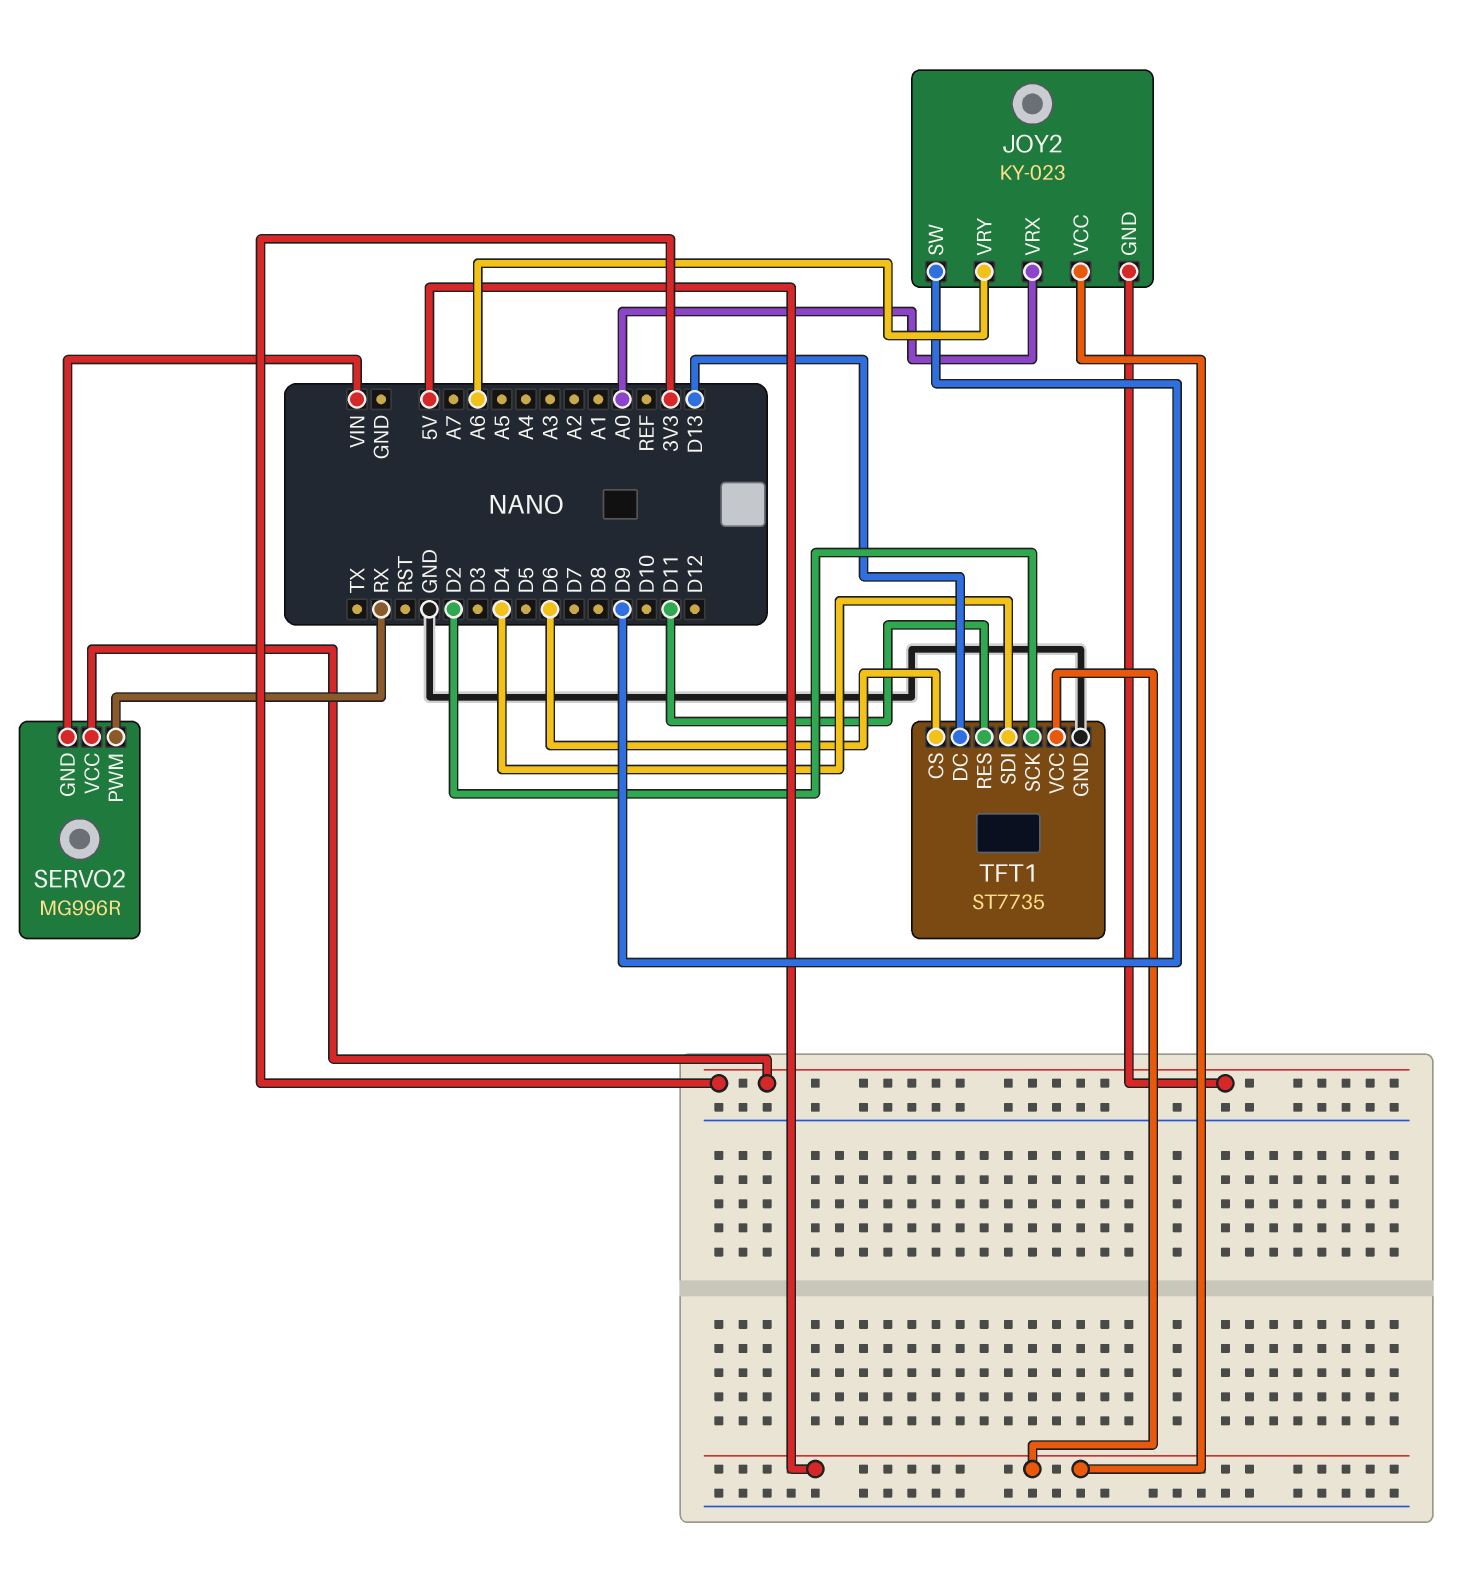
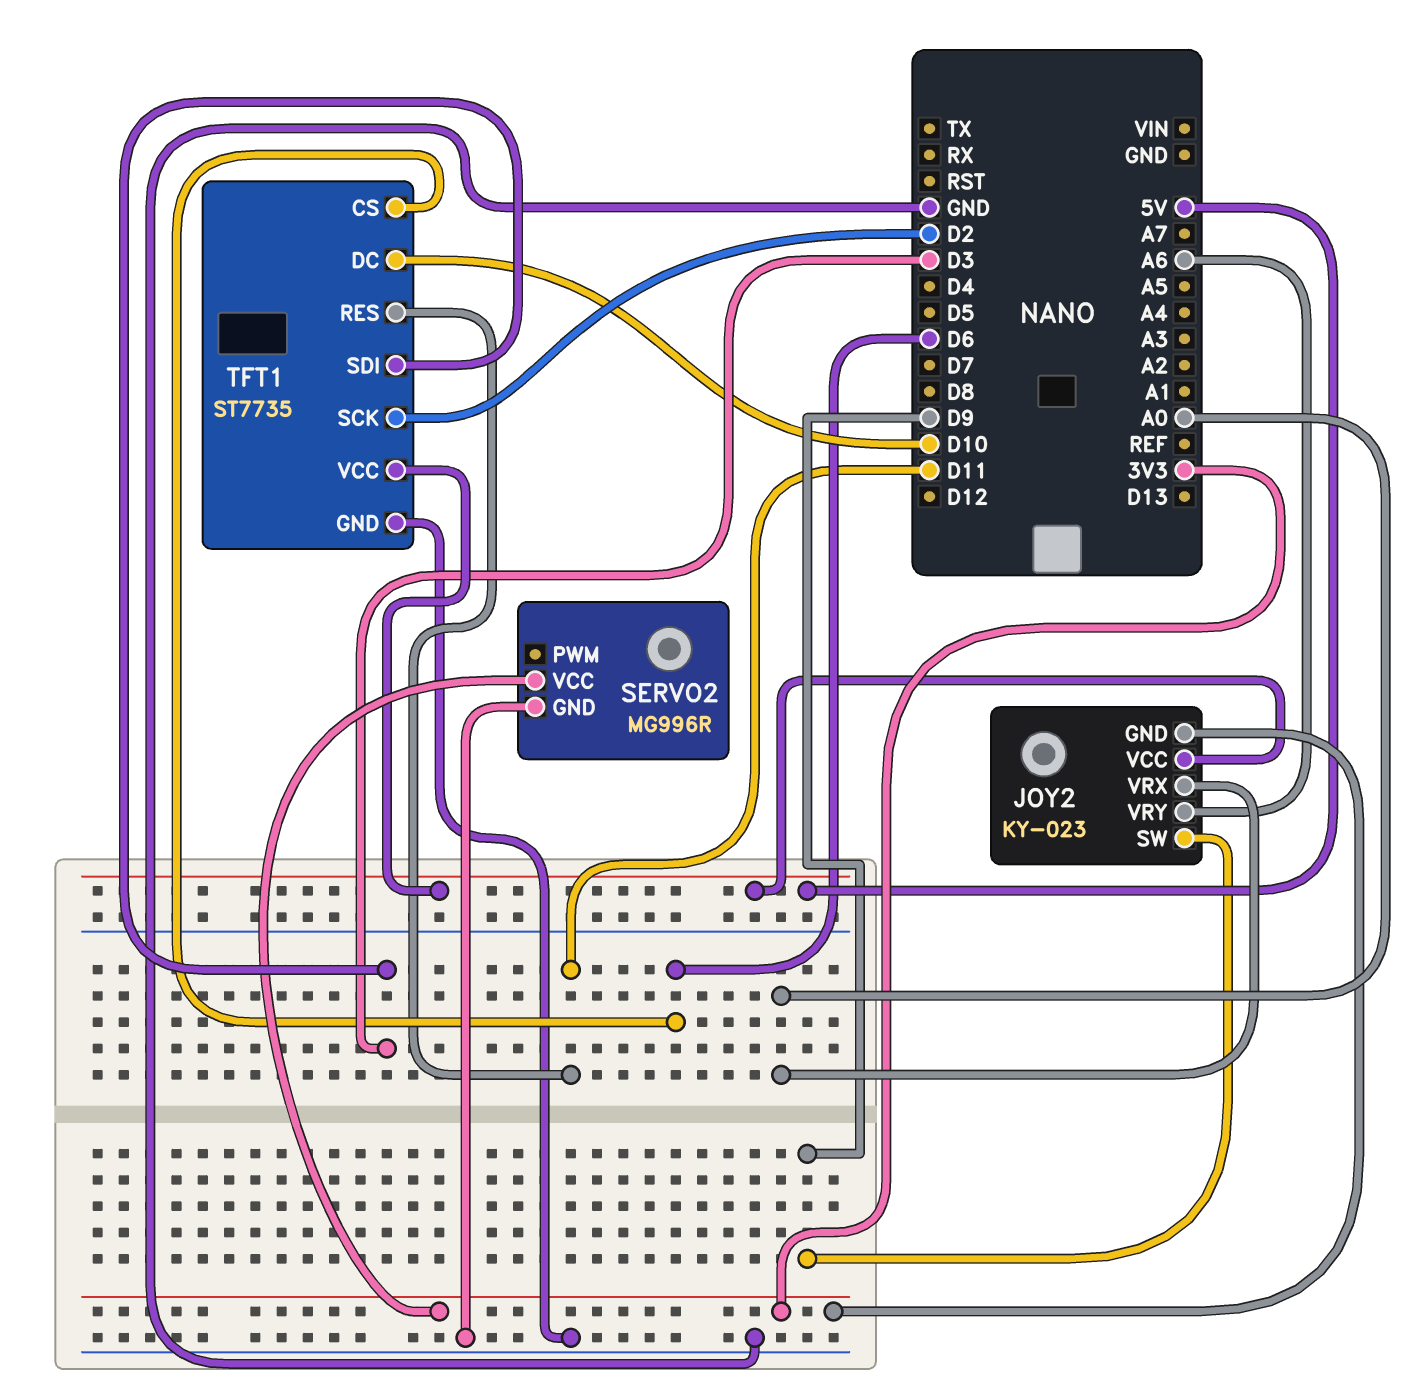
SERVO2 pin GND: VIN -> GND
SERVO2 pin PWM: RX -> none
TFT1 pin DC: D13 -> D10
TFT1 pin SDI: D4 -> D3

